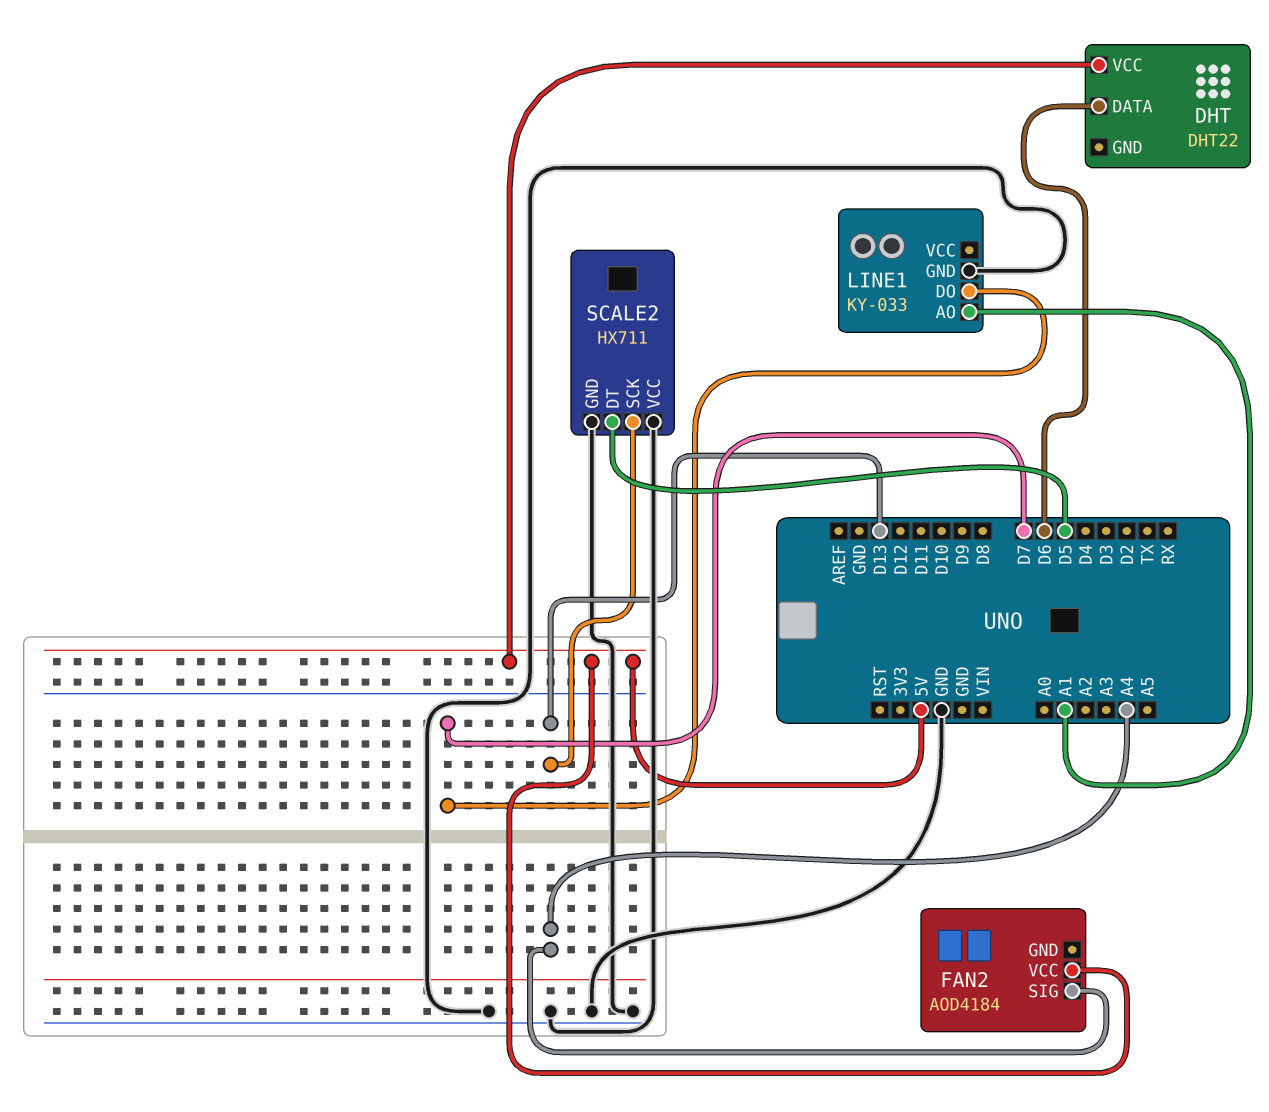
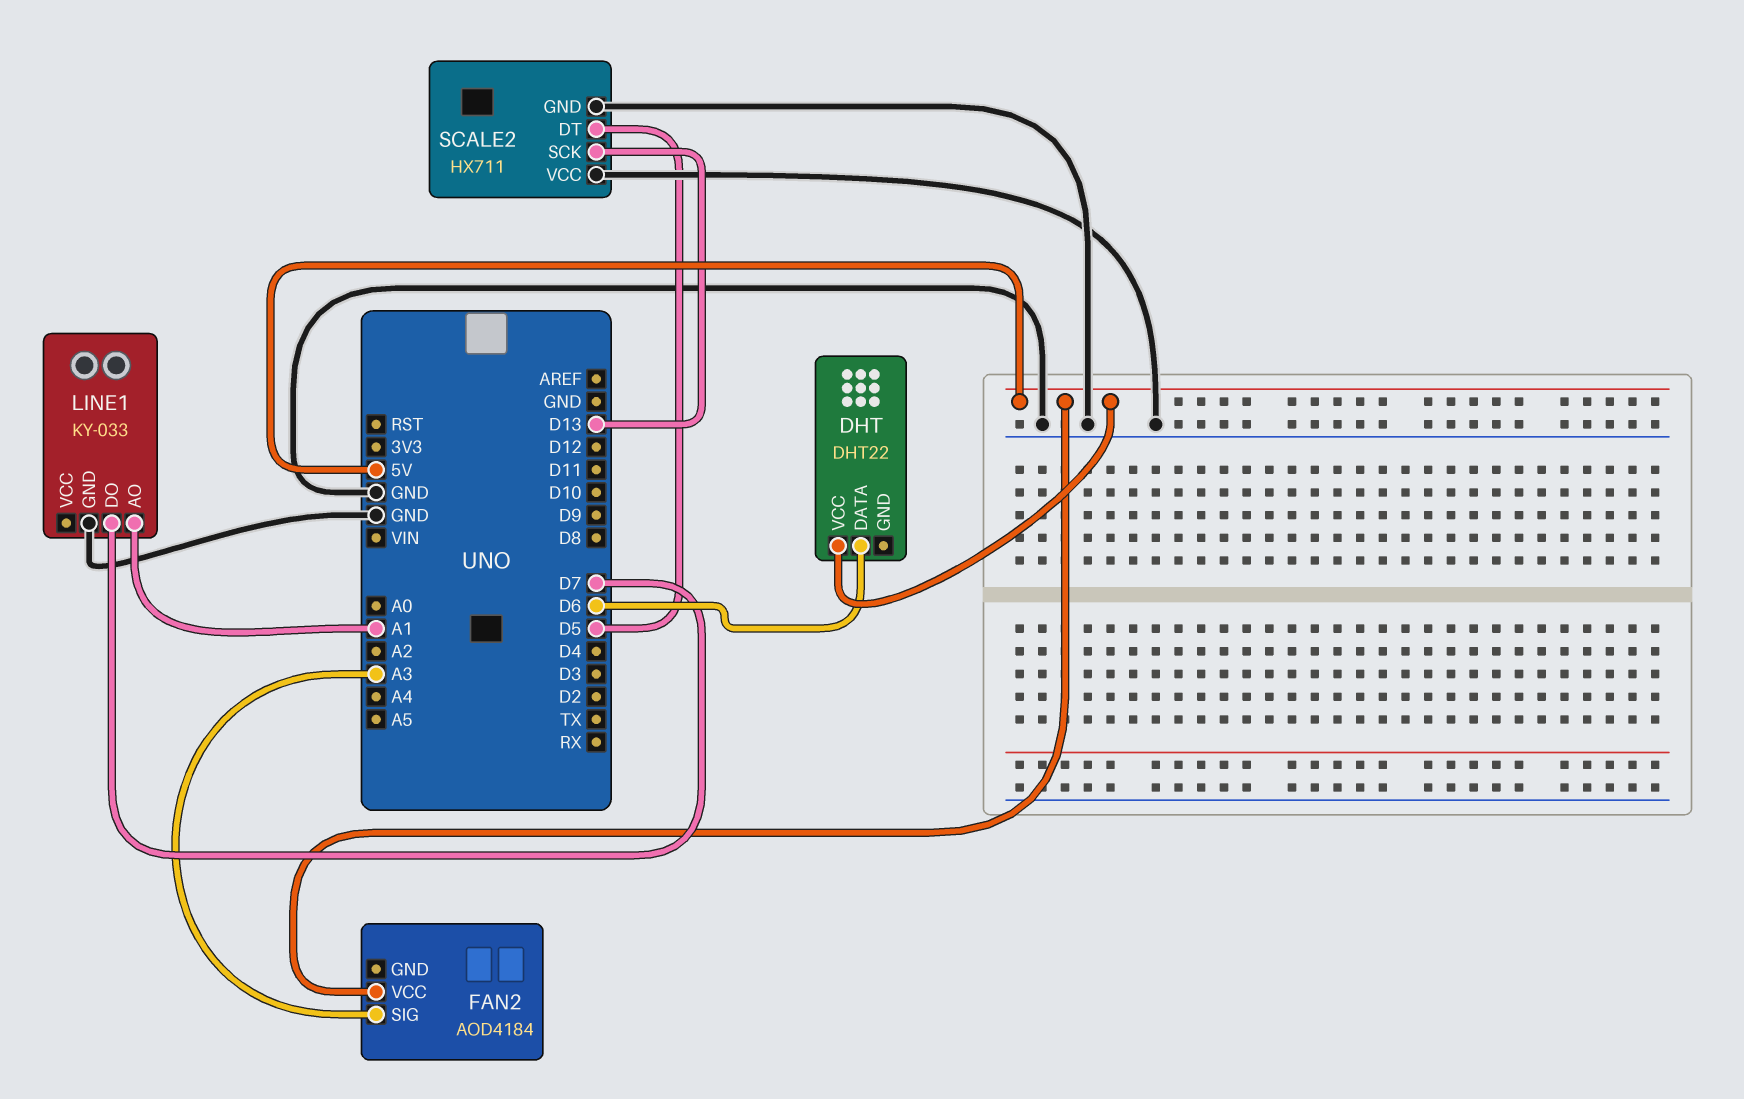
FAN2 pin SIG: A4 -> A3

